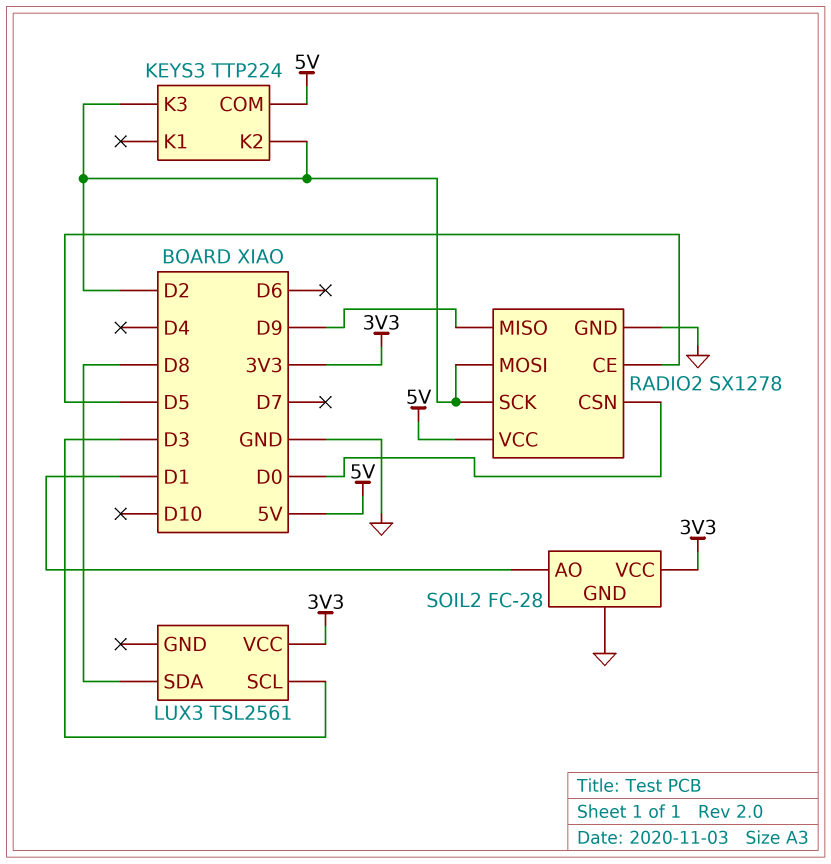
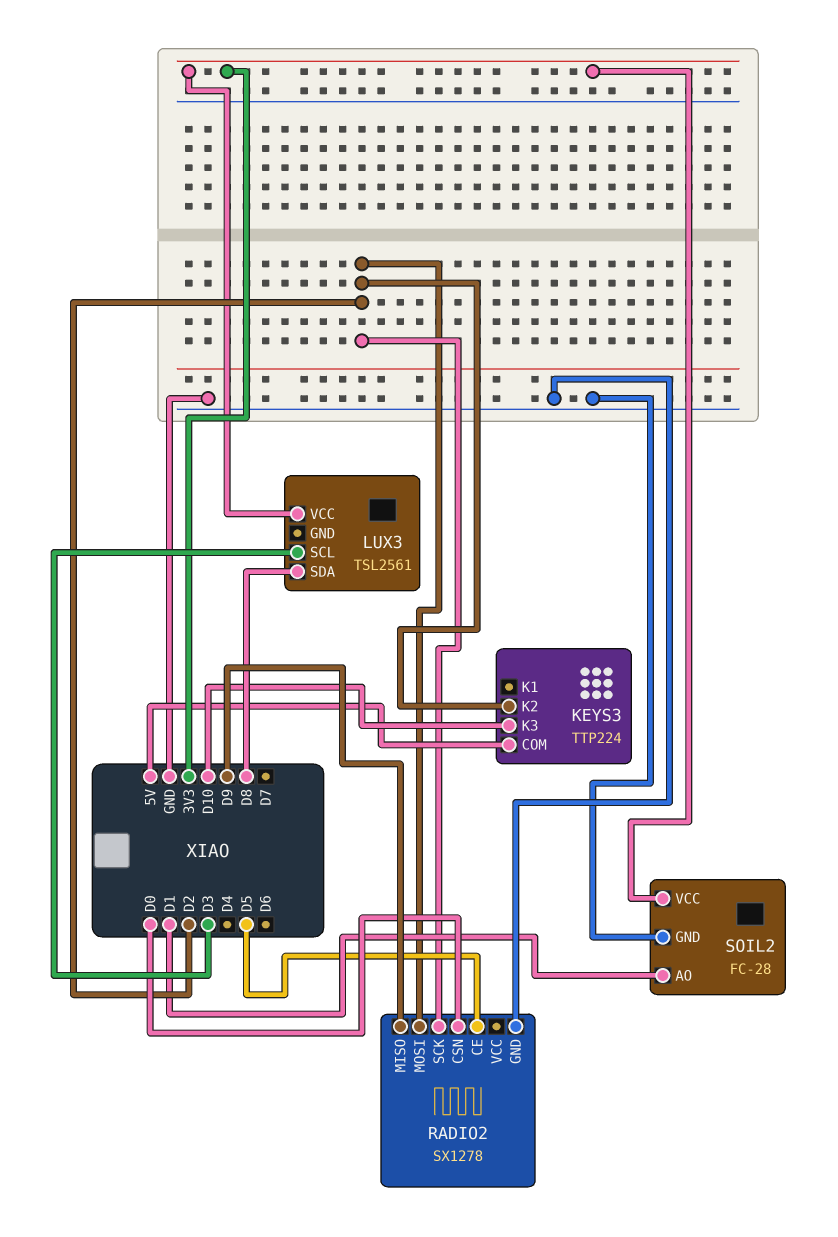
KEYS3 pin K3: D2 -> D10
RADIO2 pin VCC: 5V -> none

